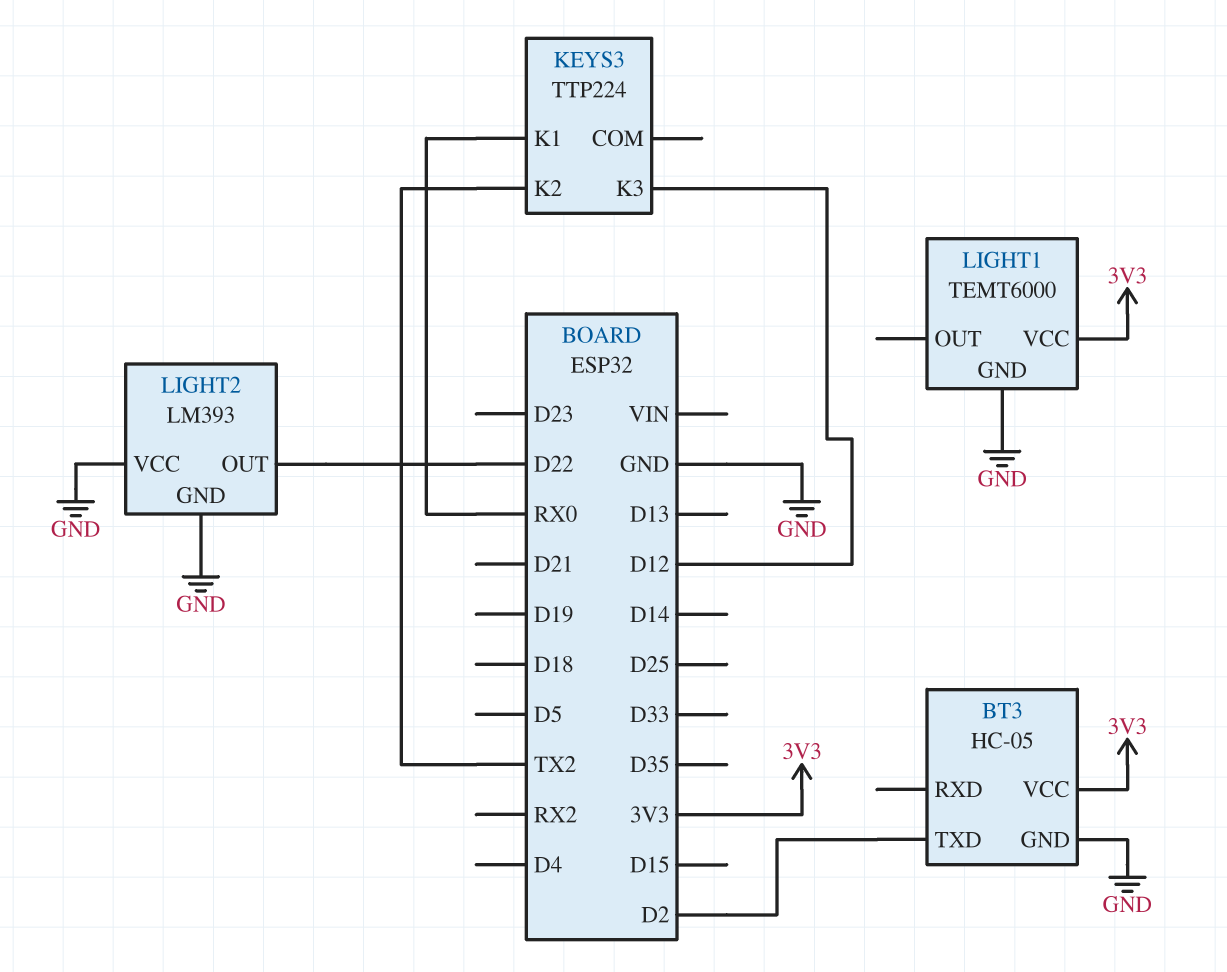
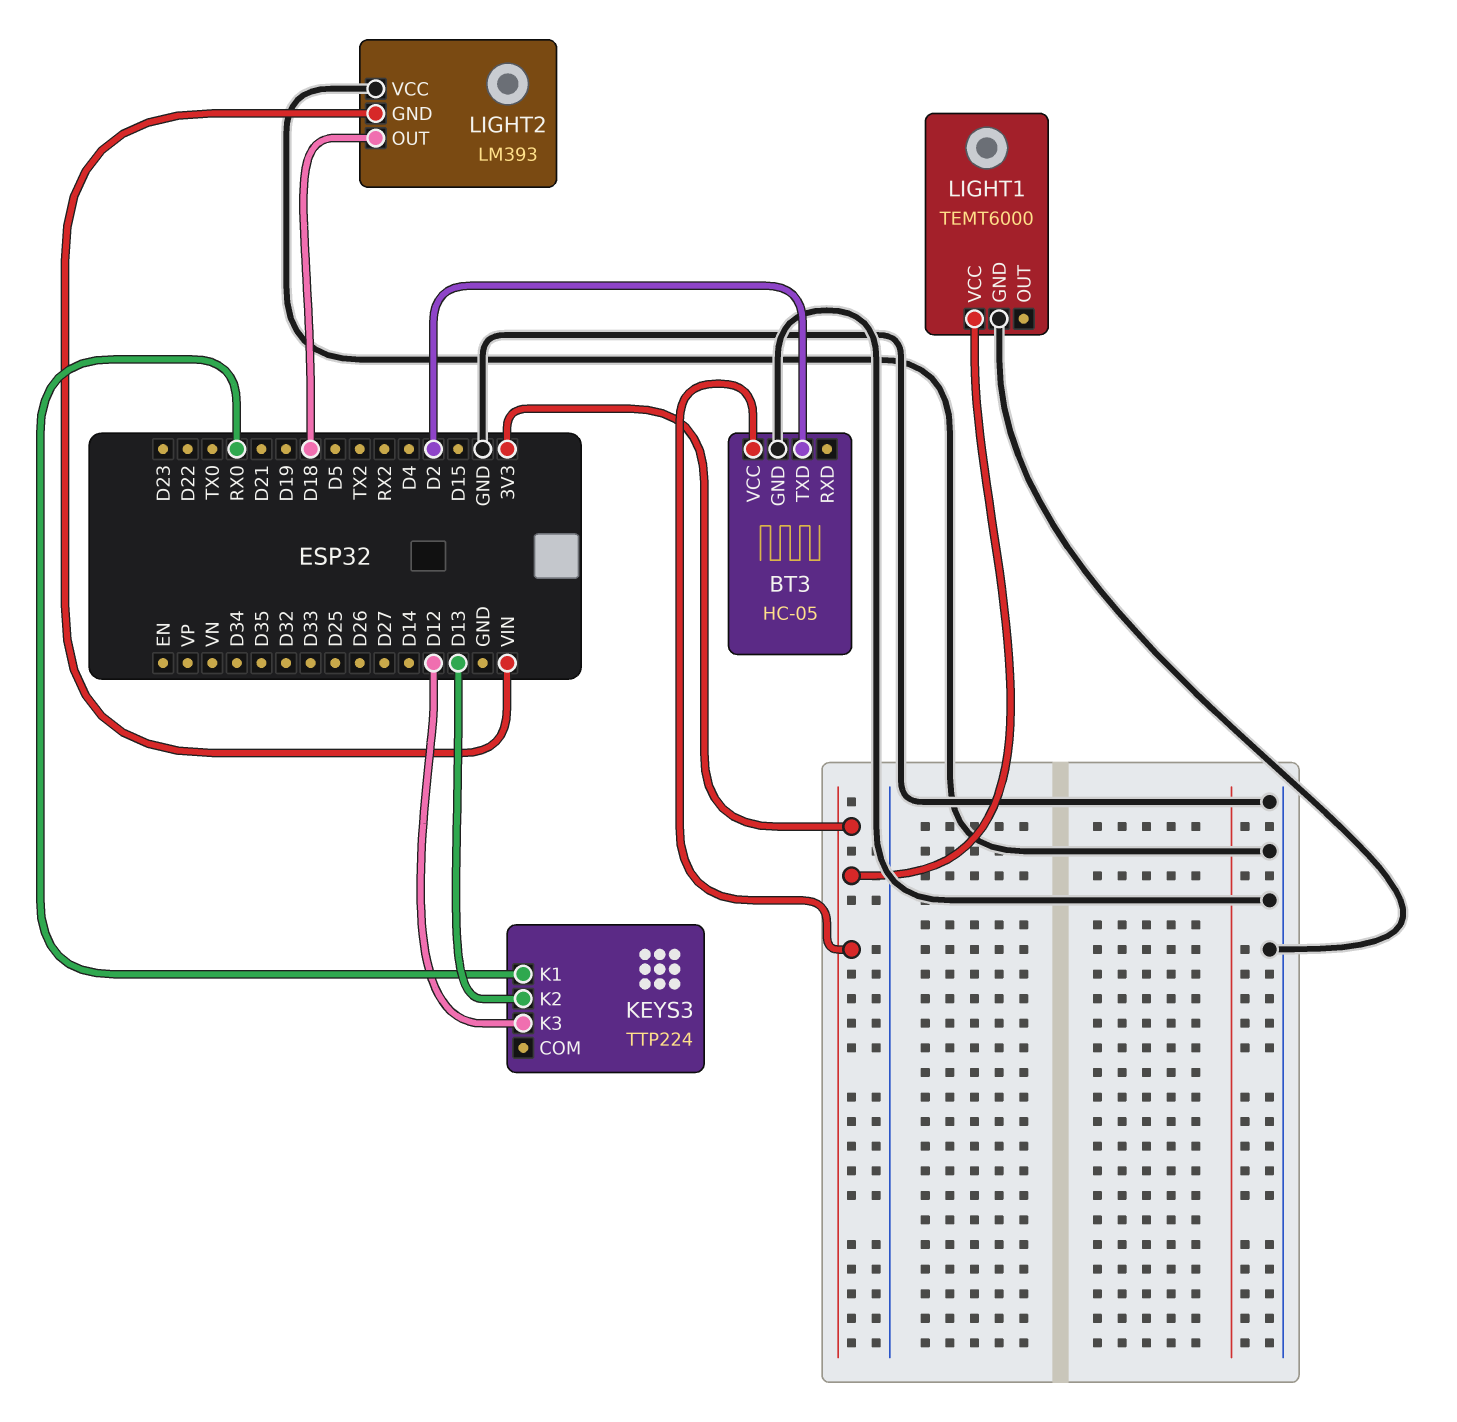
KEYS3 pin K2: TX2 -> D13
LIGHT2 pin GND: GND -> VIN
LIGHT2 pin OUT: D22 -> D18

